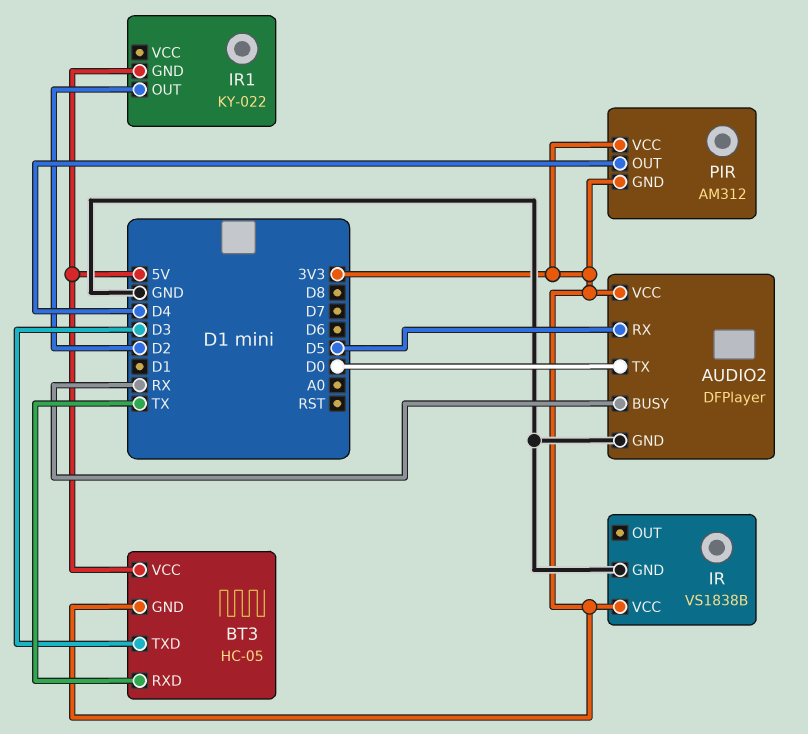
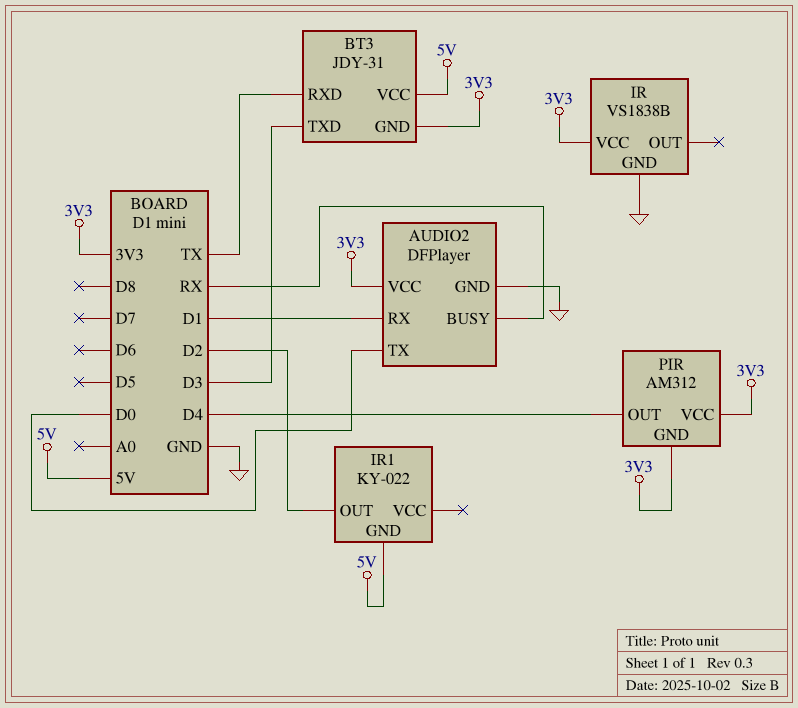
AUDIO2 pin RX: D5 -> D1
BT3: HC-05 -> JDY-31

